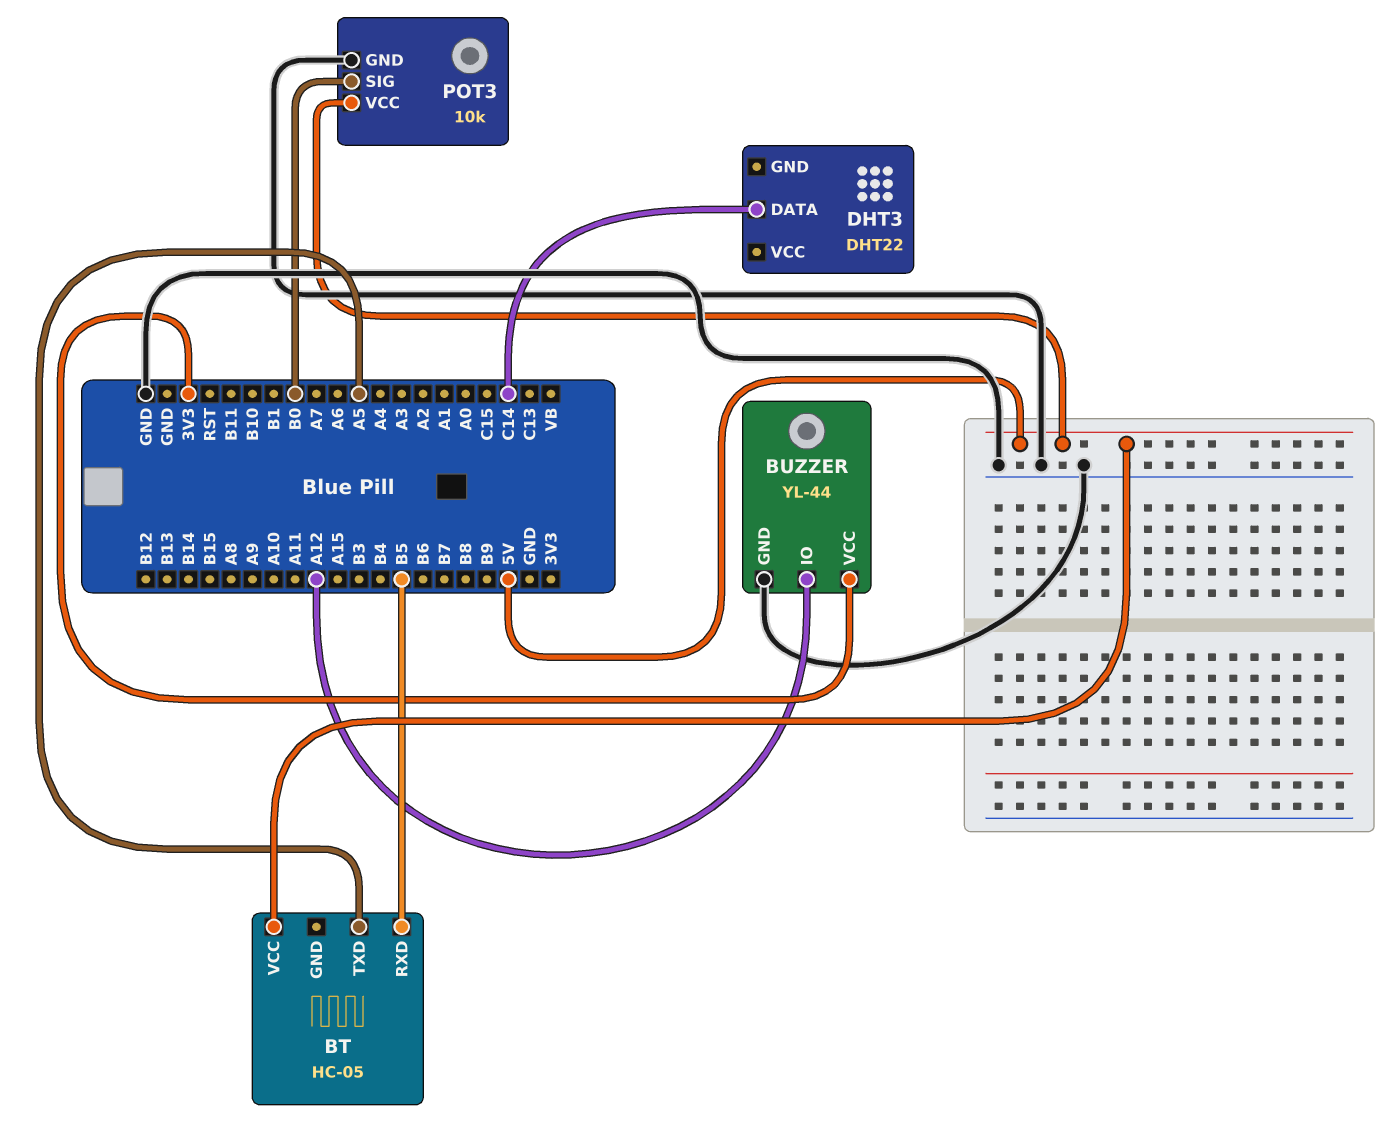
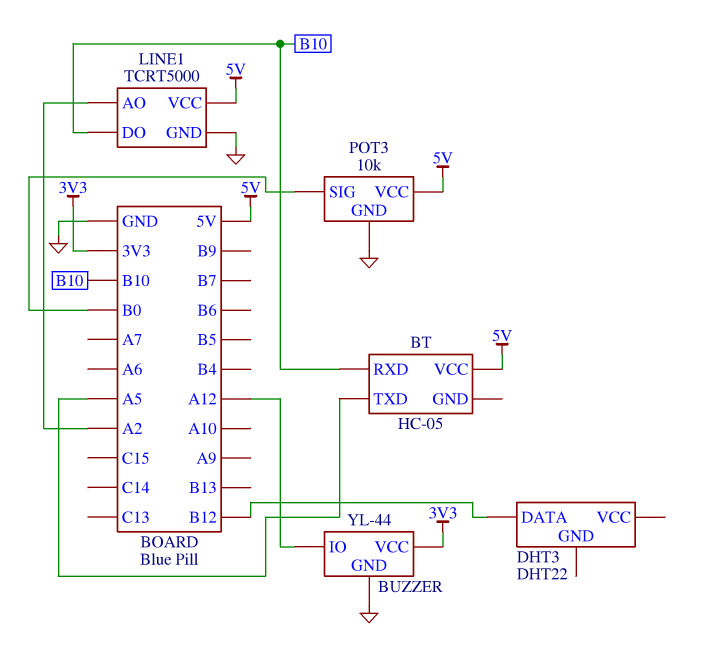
BT pin RXD: B5 -> B10
DHT3 pin DATA: C14 -> B12
LINE1: none -> TCRT5000
LINE1 pin AO: none -> A2
LINE1 pin DO: none -> B10
LINE1 pin GND: none -> GND
LINE1 pin VCC: none -> 5V

